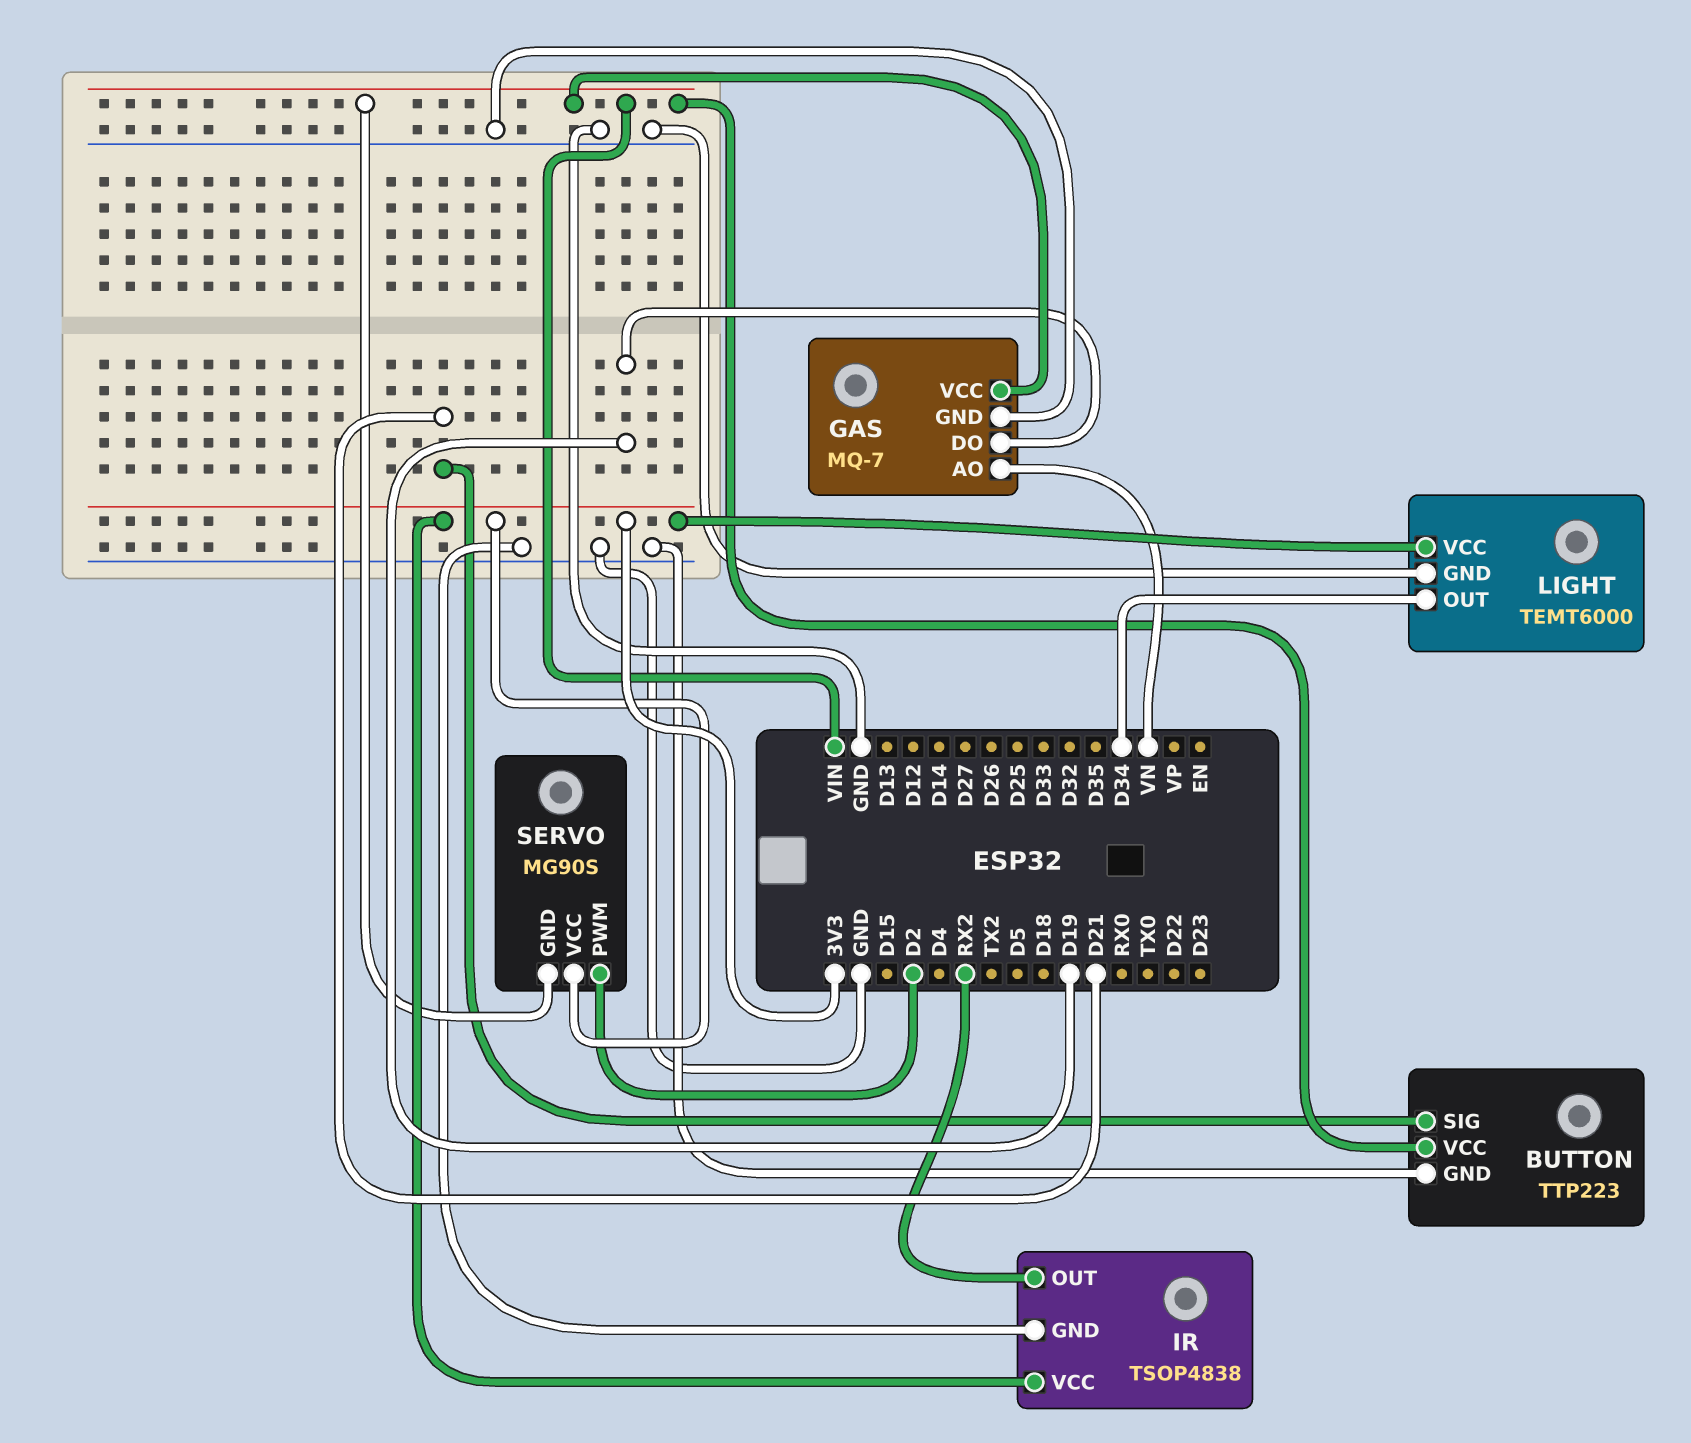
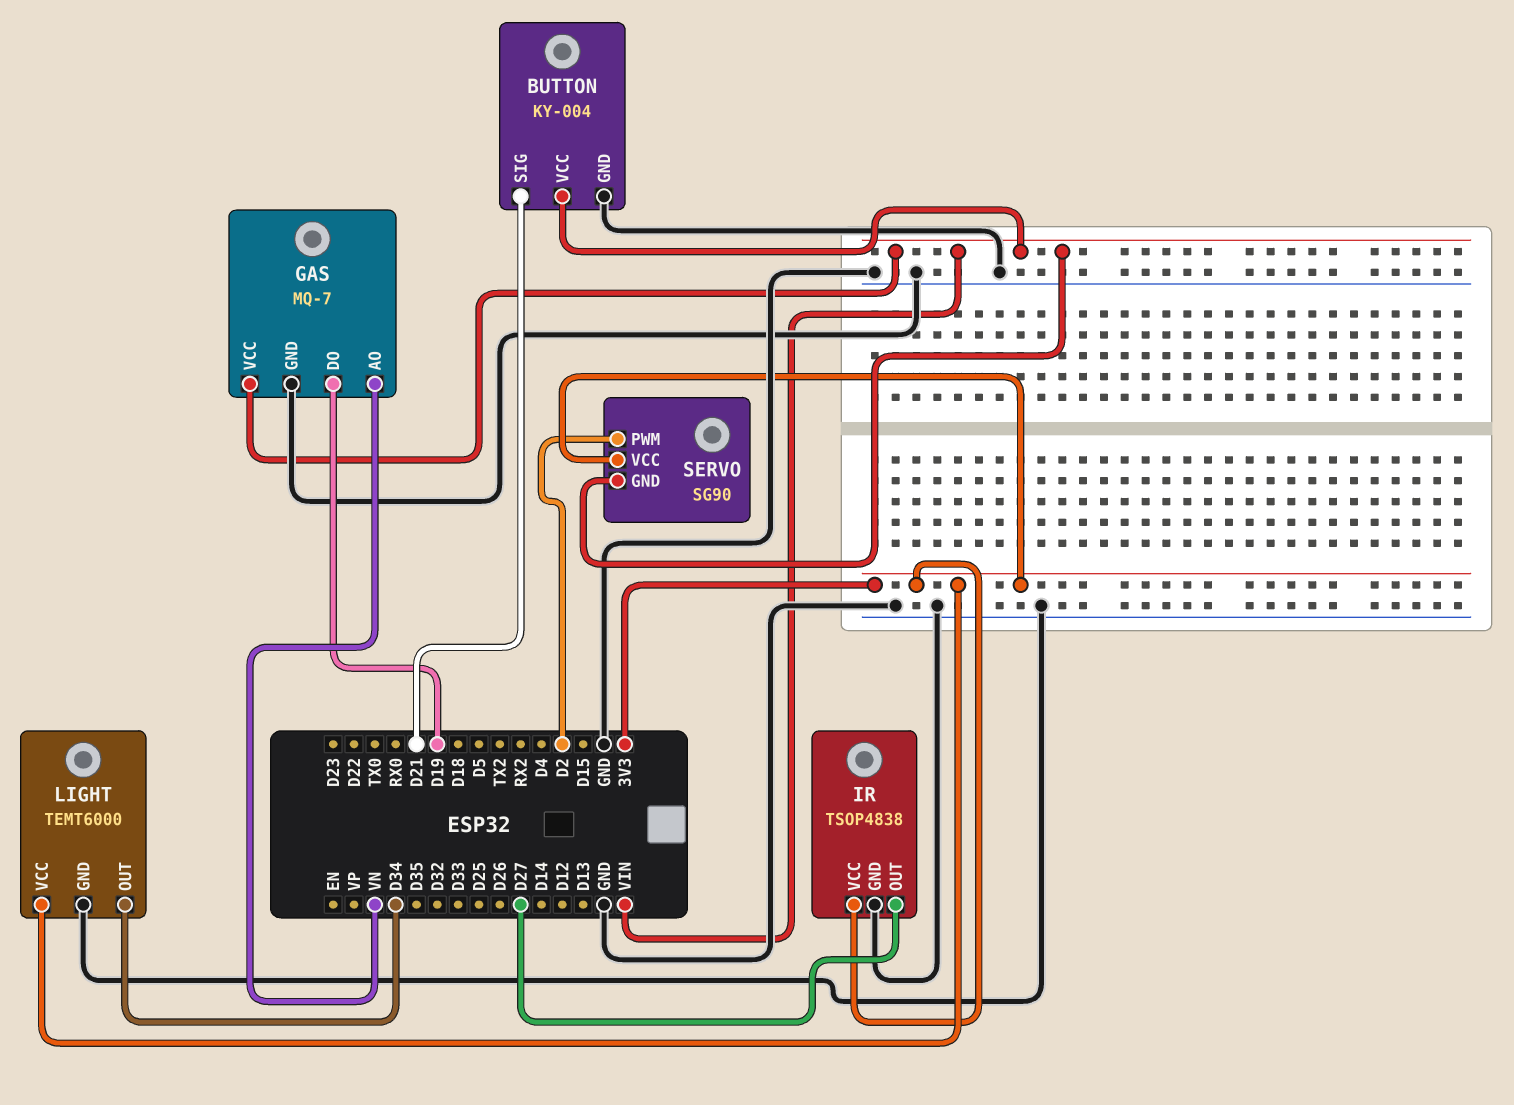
BUTTON: TTP223 -> KY-004
IR pin OUT: RX2 -> D27
SERVO: MG90S -> SG90

